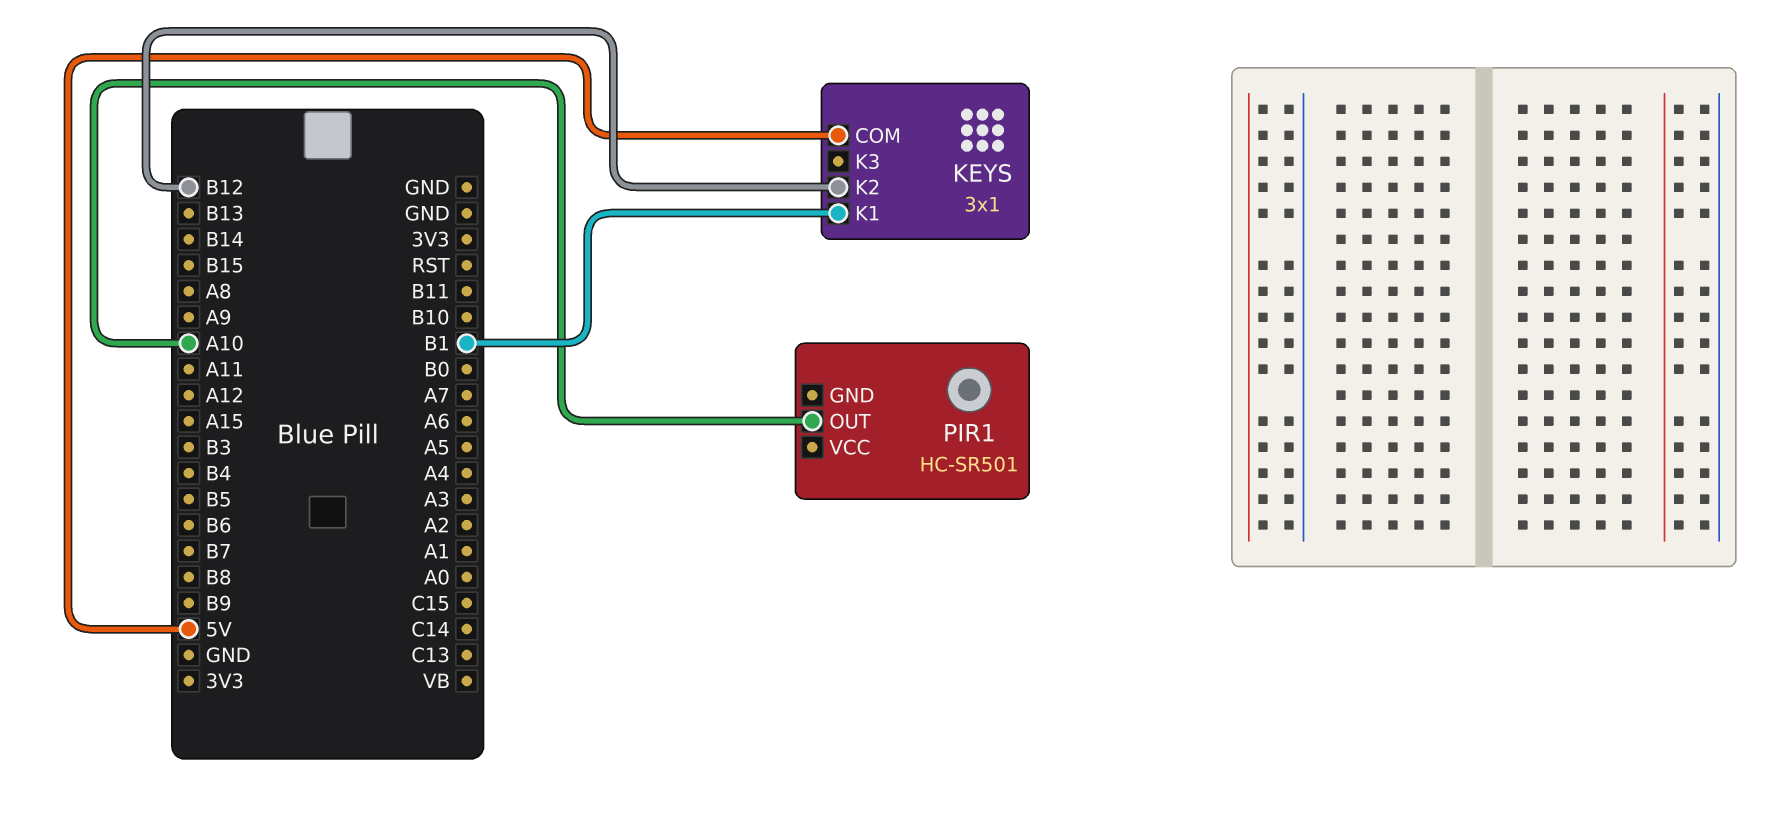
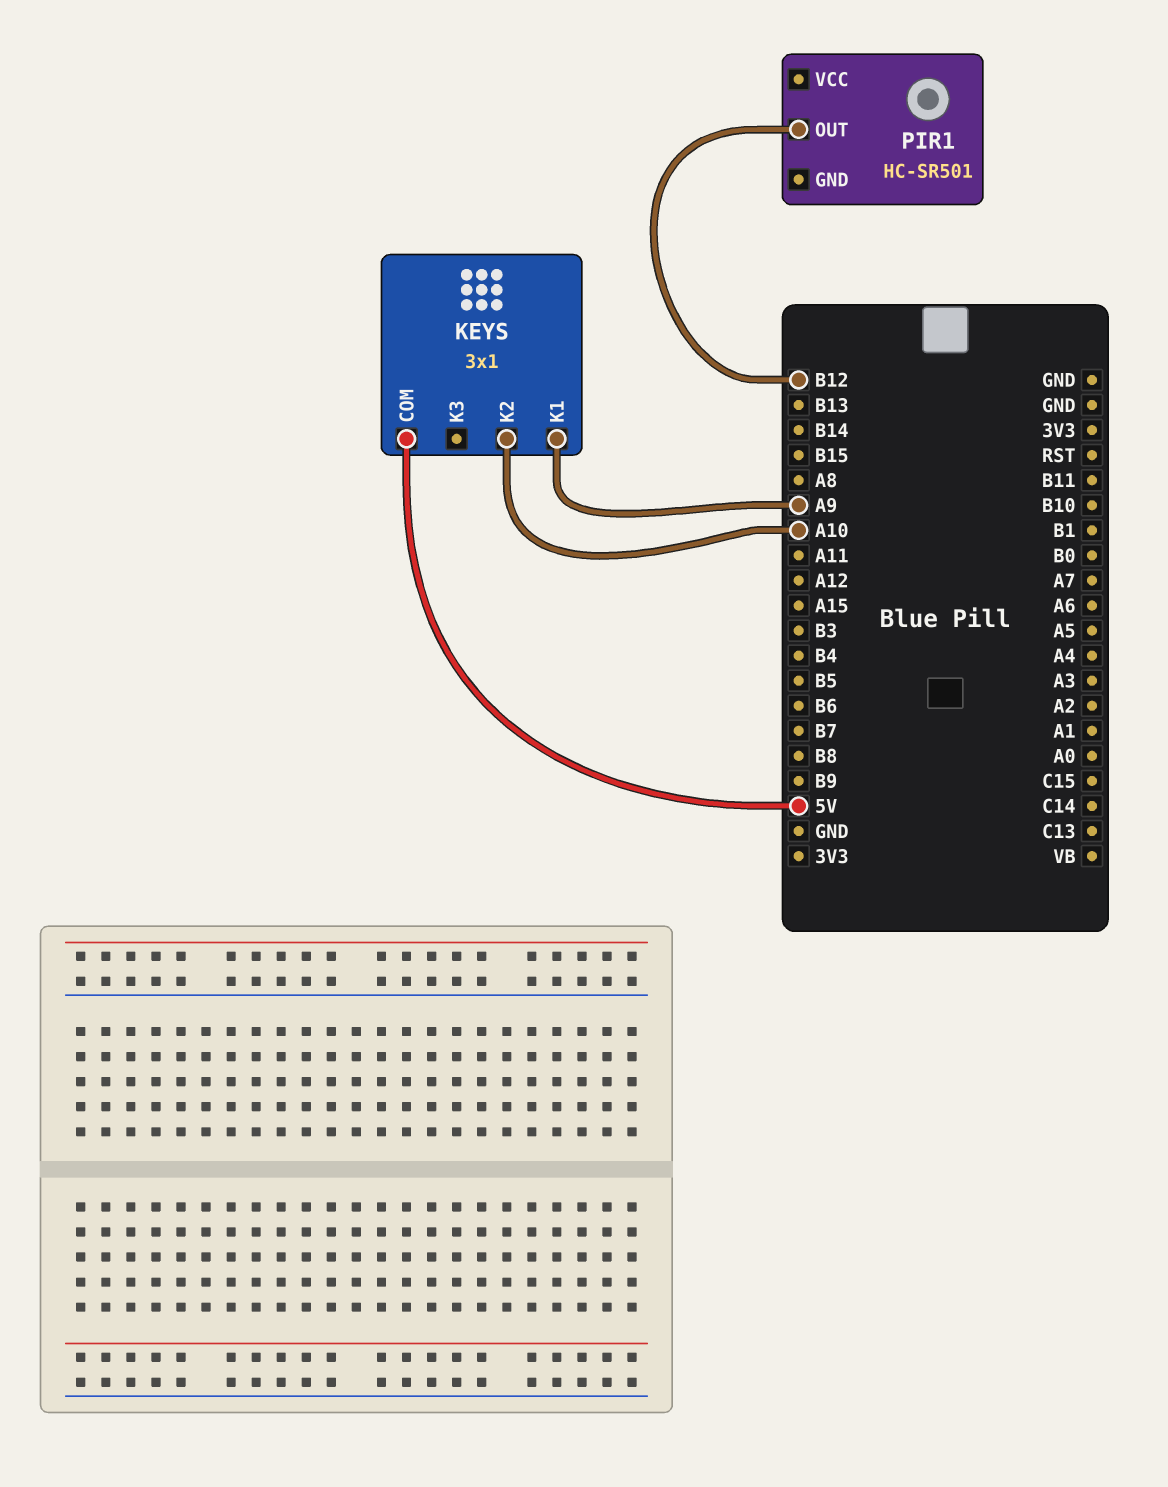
KEYS pin K1: B1 -> A9
KEYS pin K2: B12 -> A10
PIR1 pin OUT: A10 -> B12

